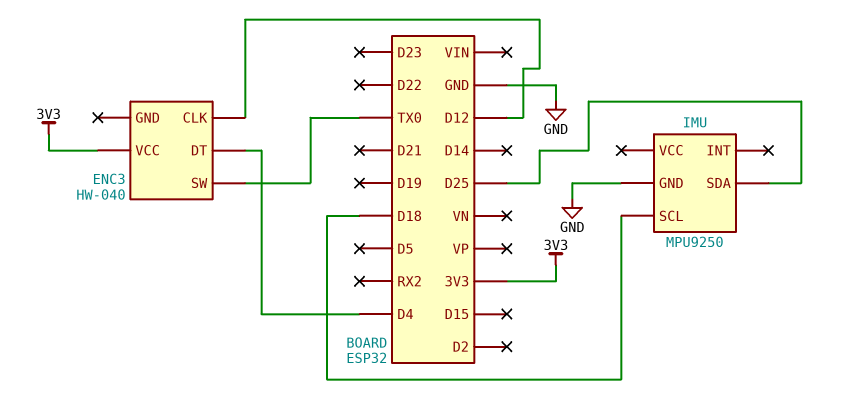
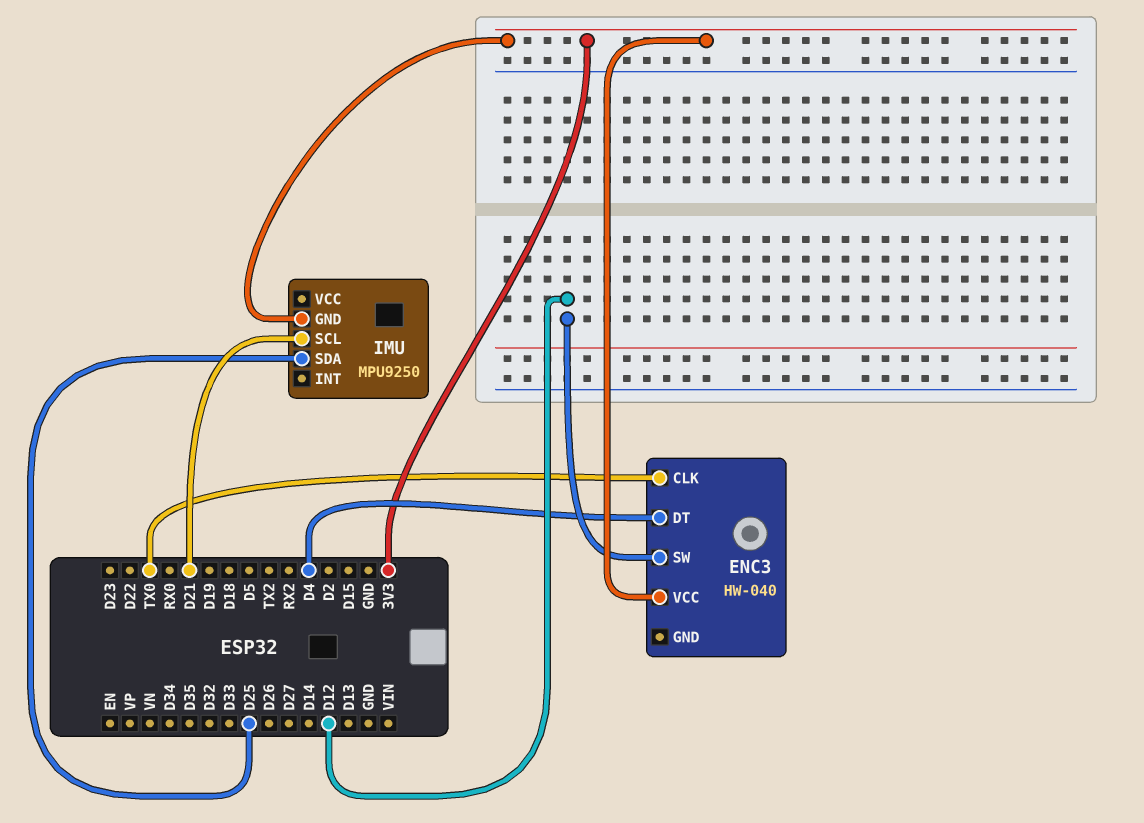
ENC3 pin CLK: D12 -> TX0
ENC3 pin SW: TX0 -> D12
IMU pin GND: GND -> 3V3
IMU pin SCL: D18 -> D21

